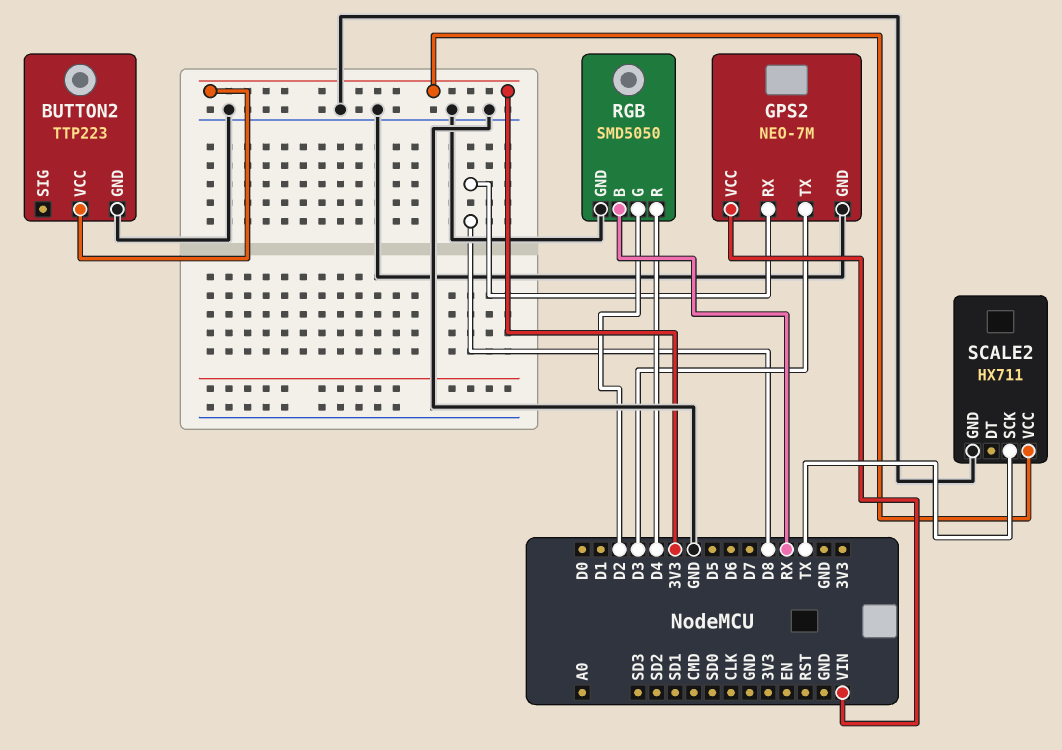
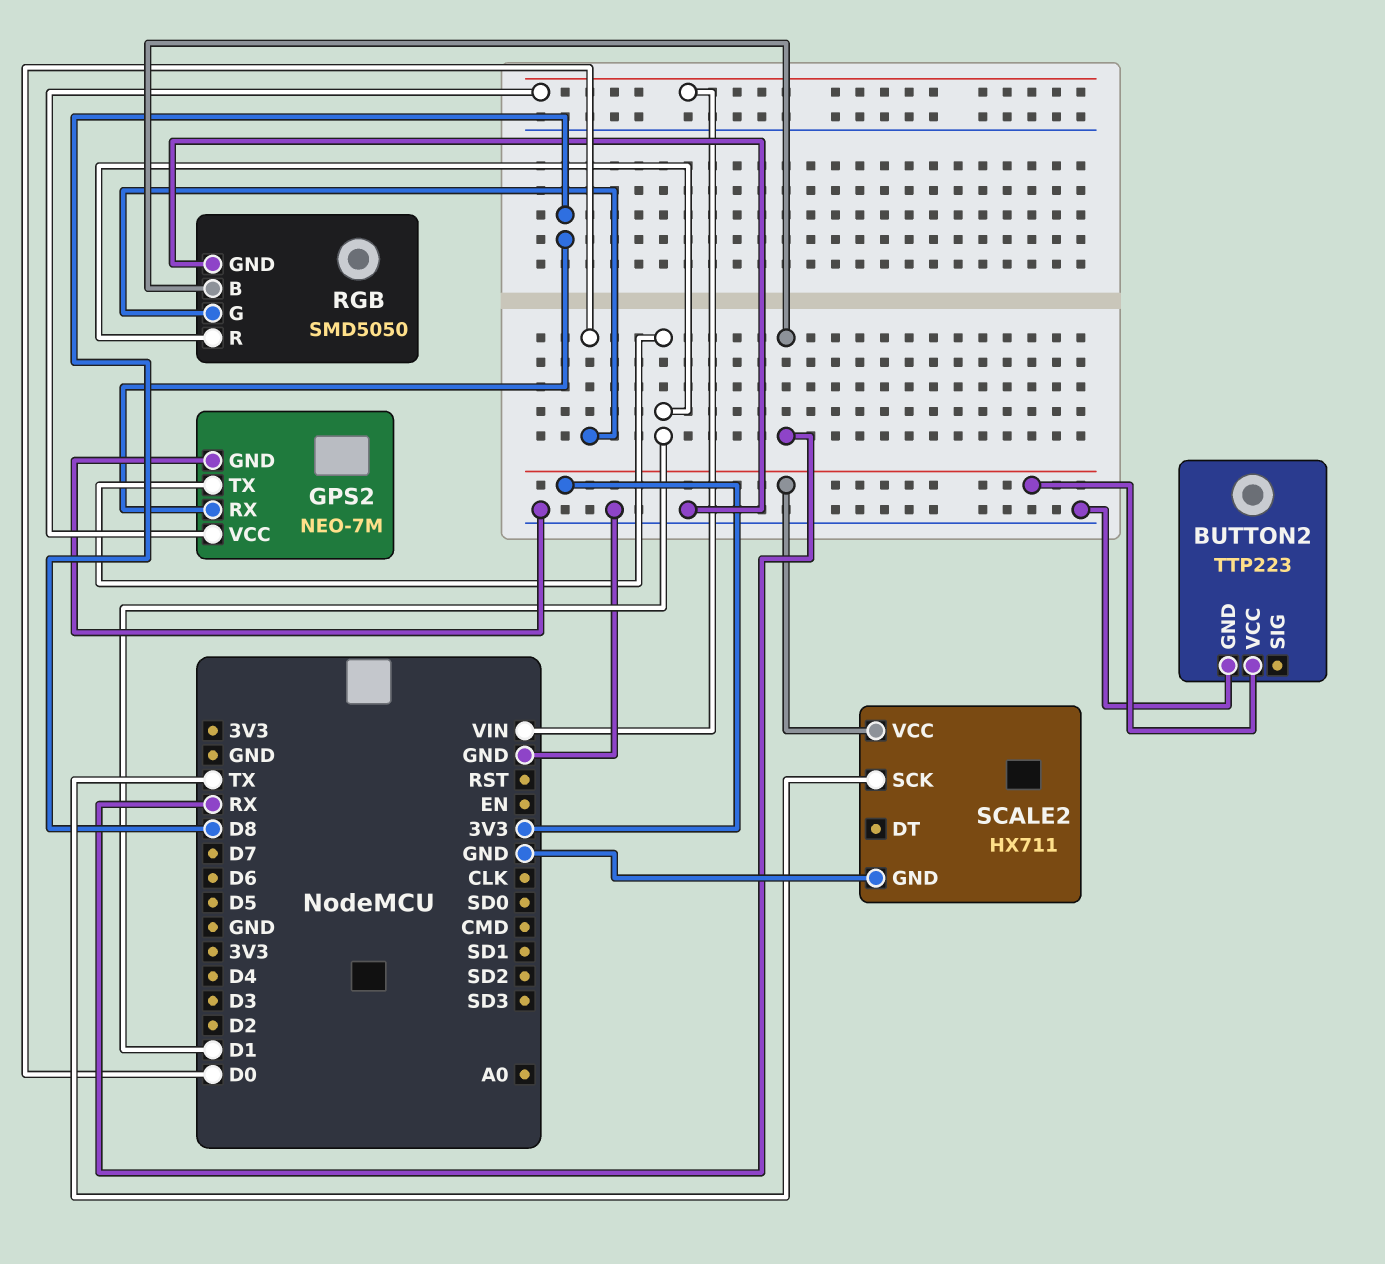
GPS2 pin TX: D3 -> D1
RGB pin G: D2 -> D0
RGB pin R: D4 -> D1

